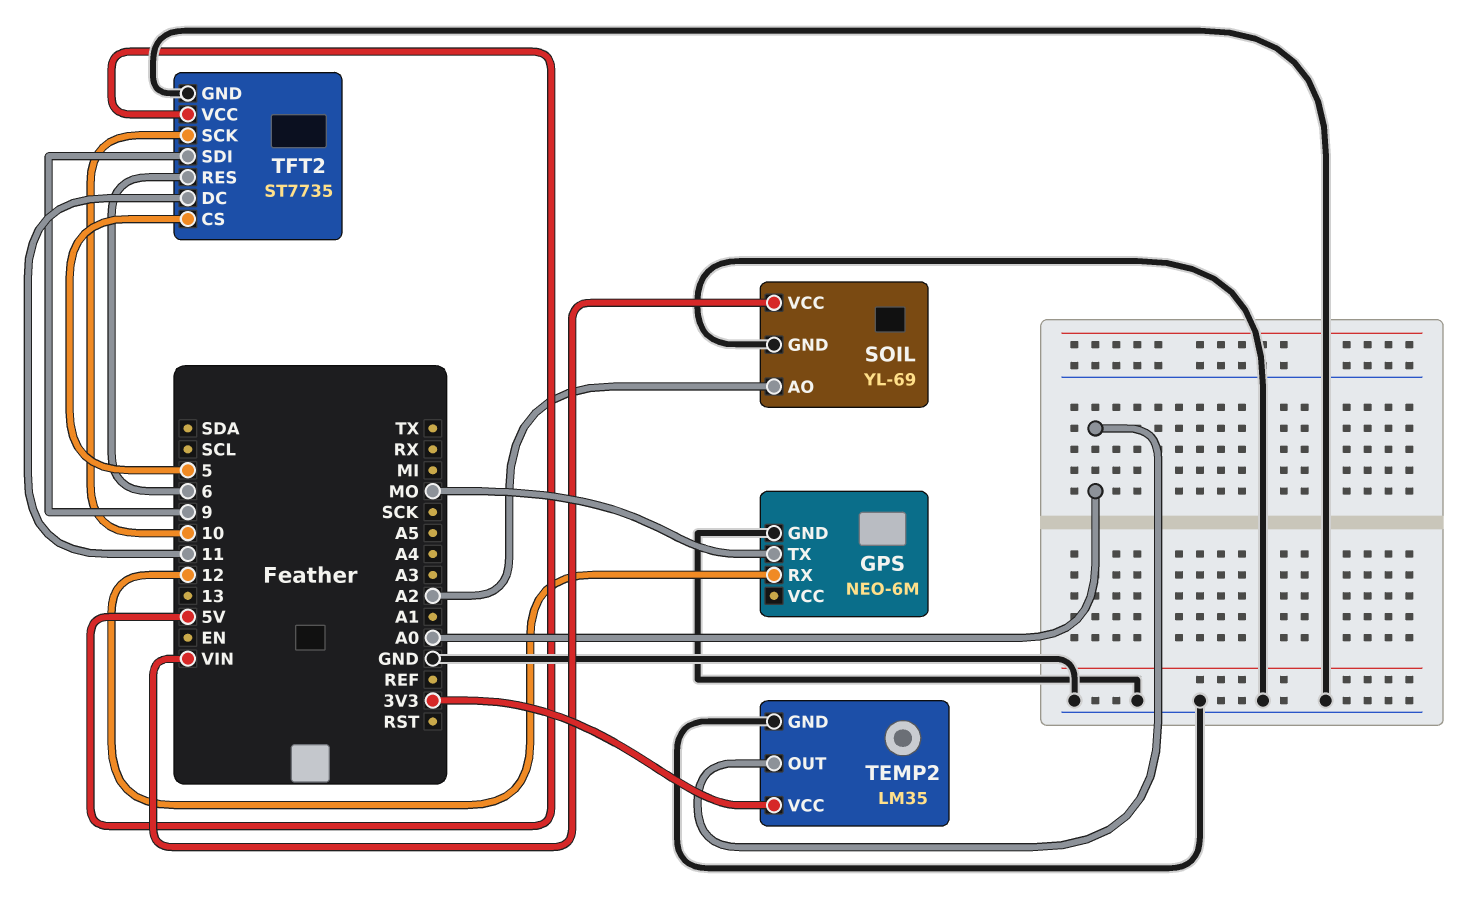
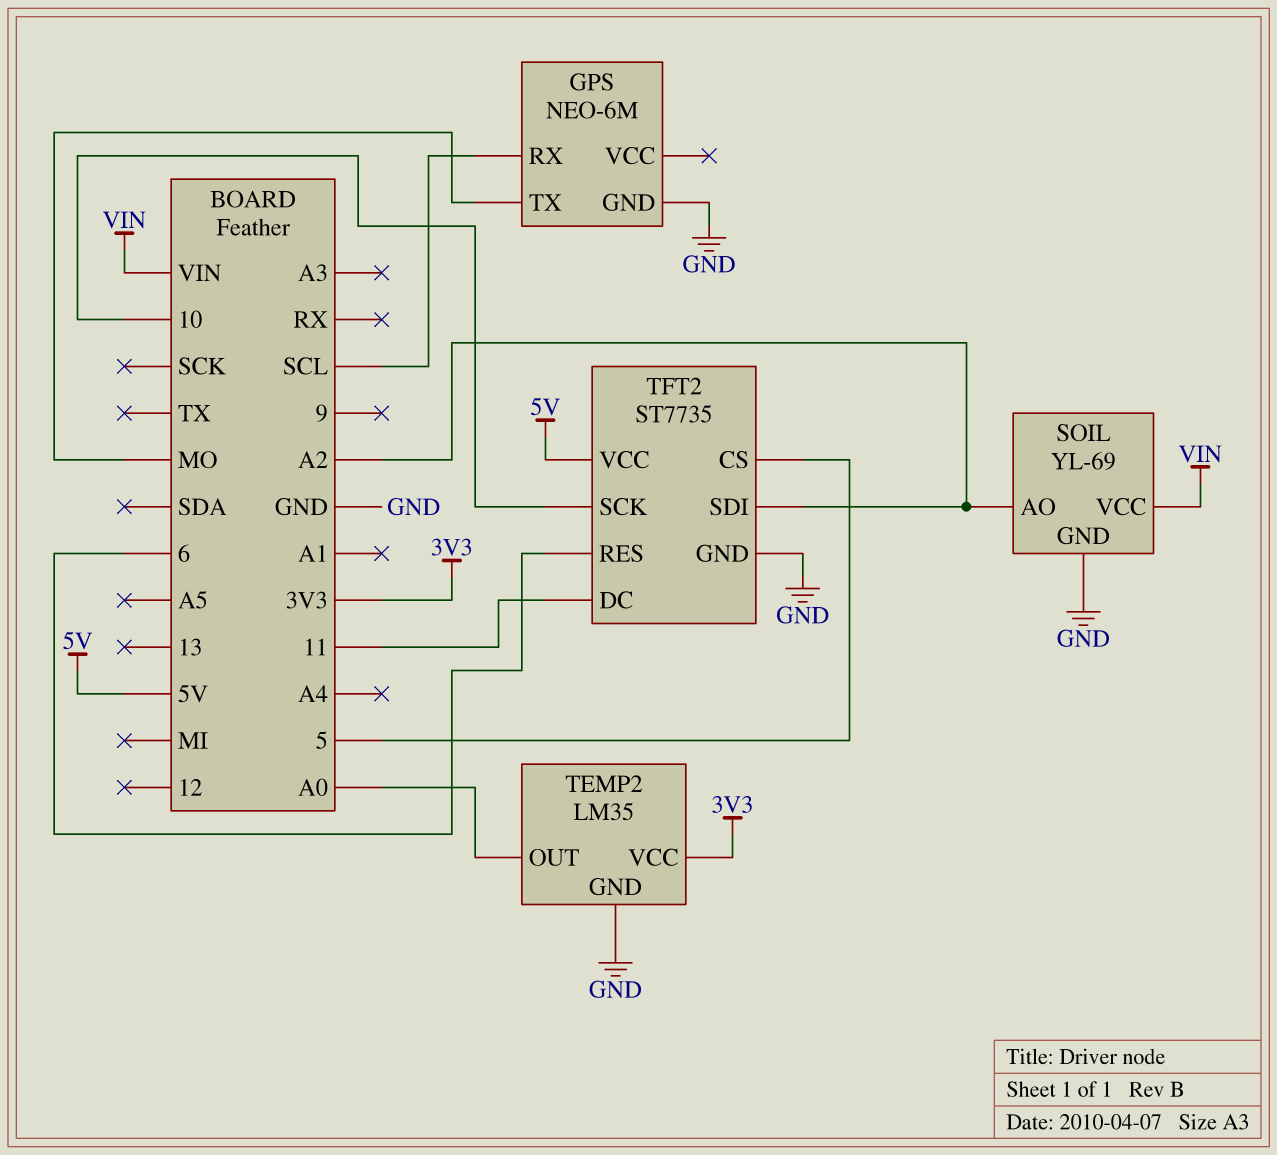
GPS pin RX: 12 -> SCL
TFT2 pin SDI: 9 -> A2

